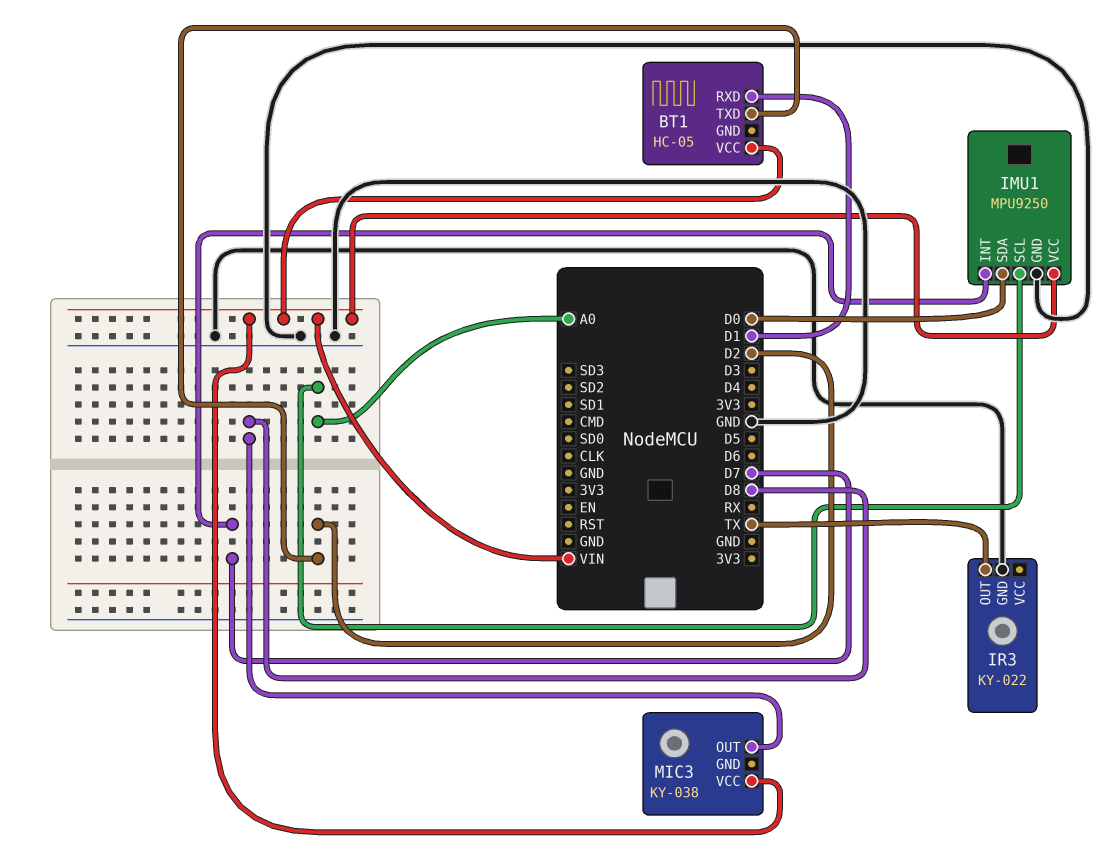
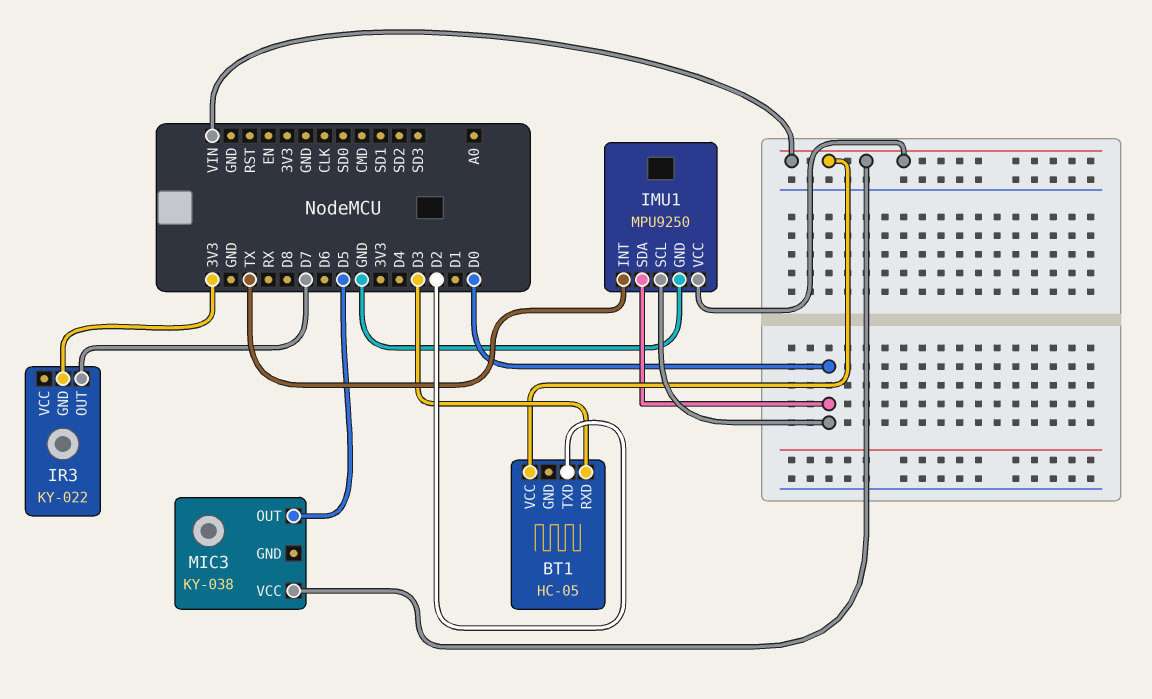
BT1 pin RXD: D1 -> D3
IMU1 pin INT: D7 -> TX
IMU1 pin SCL: A0 -> D0
IR3 pin GND: GND -> 3V3
IR3 pin OUT: TX -> D7
MIC3 pin OUT: D8 -> D5

